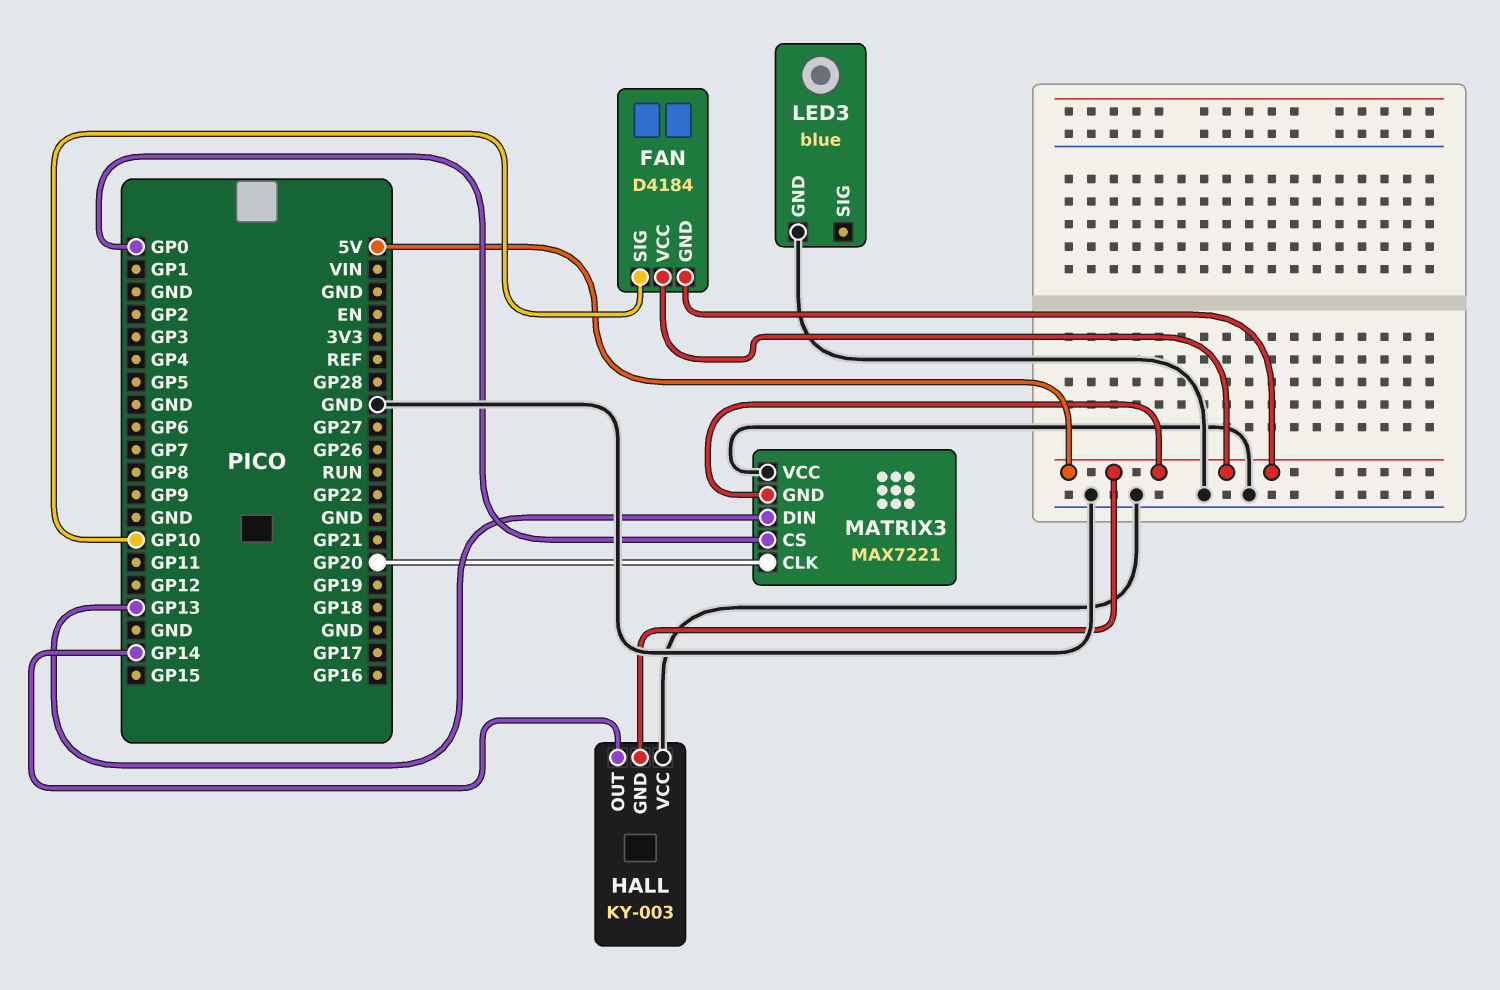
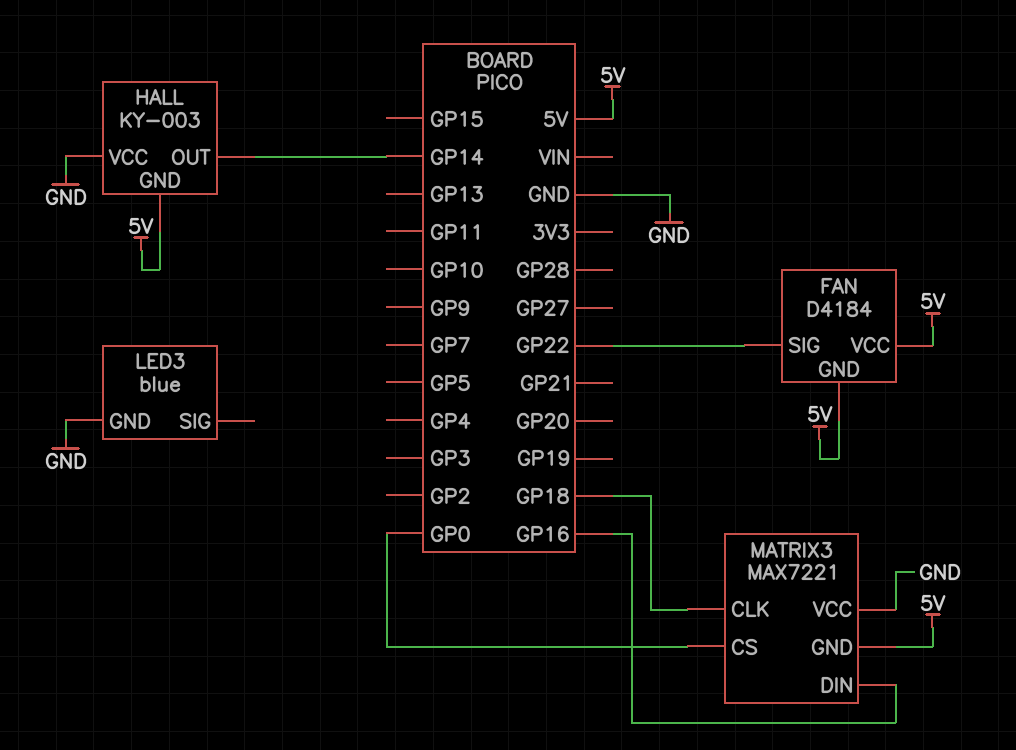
FAN pin SIG: GP10 -> GP22
MATRIX3 pin CLK: GP20 -> GP18
MATRIX3 pin DIN: GP13 -> GP16

